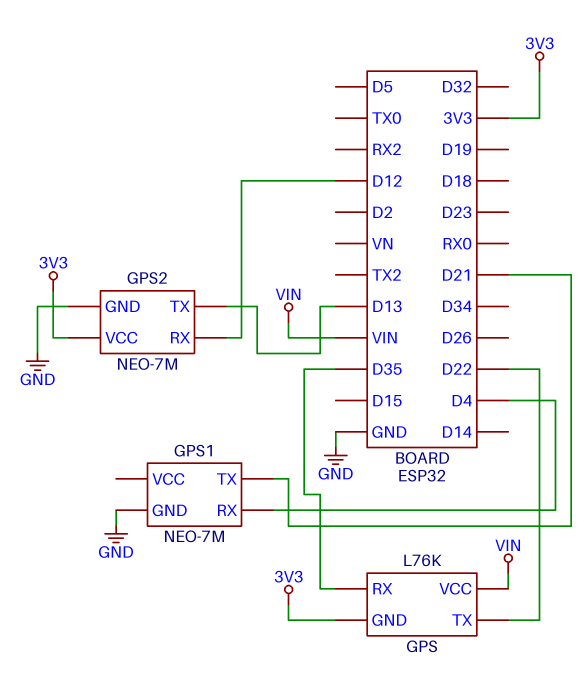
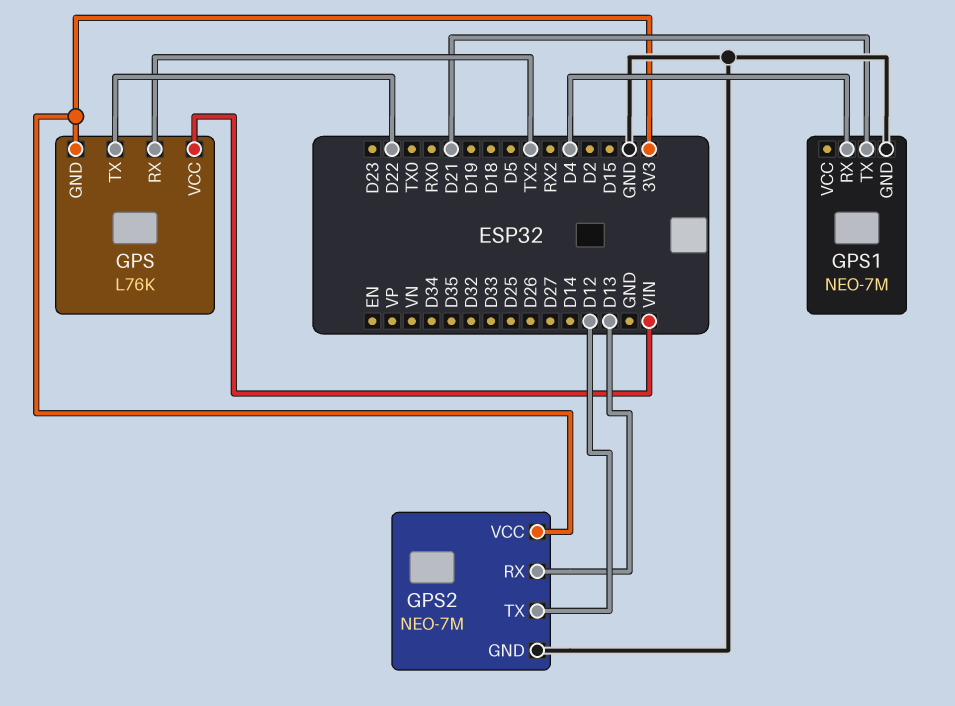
GPS pin RX: D35 -> TX2
GPS2 pin RX: D12 -> D13
GPS2 pin TX: D13 -> D12

